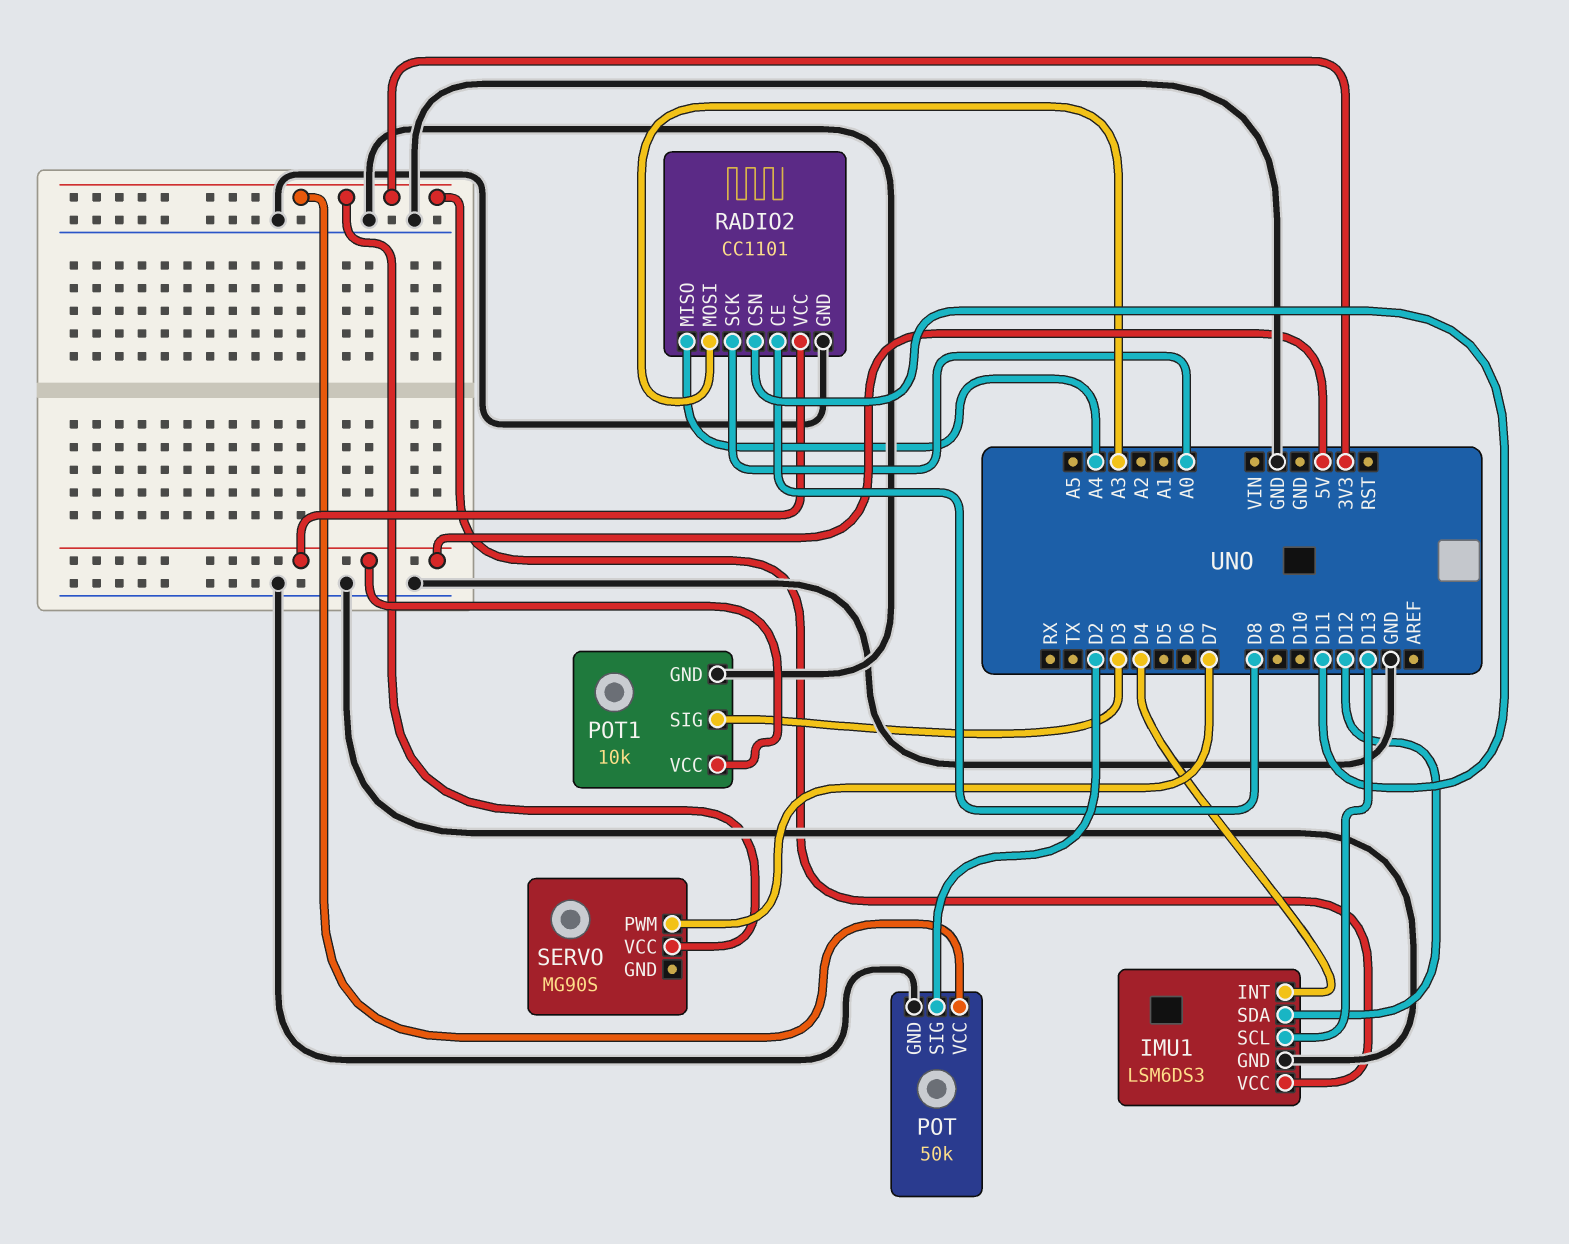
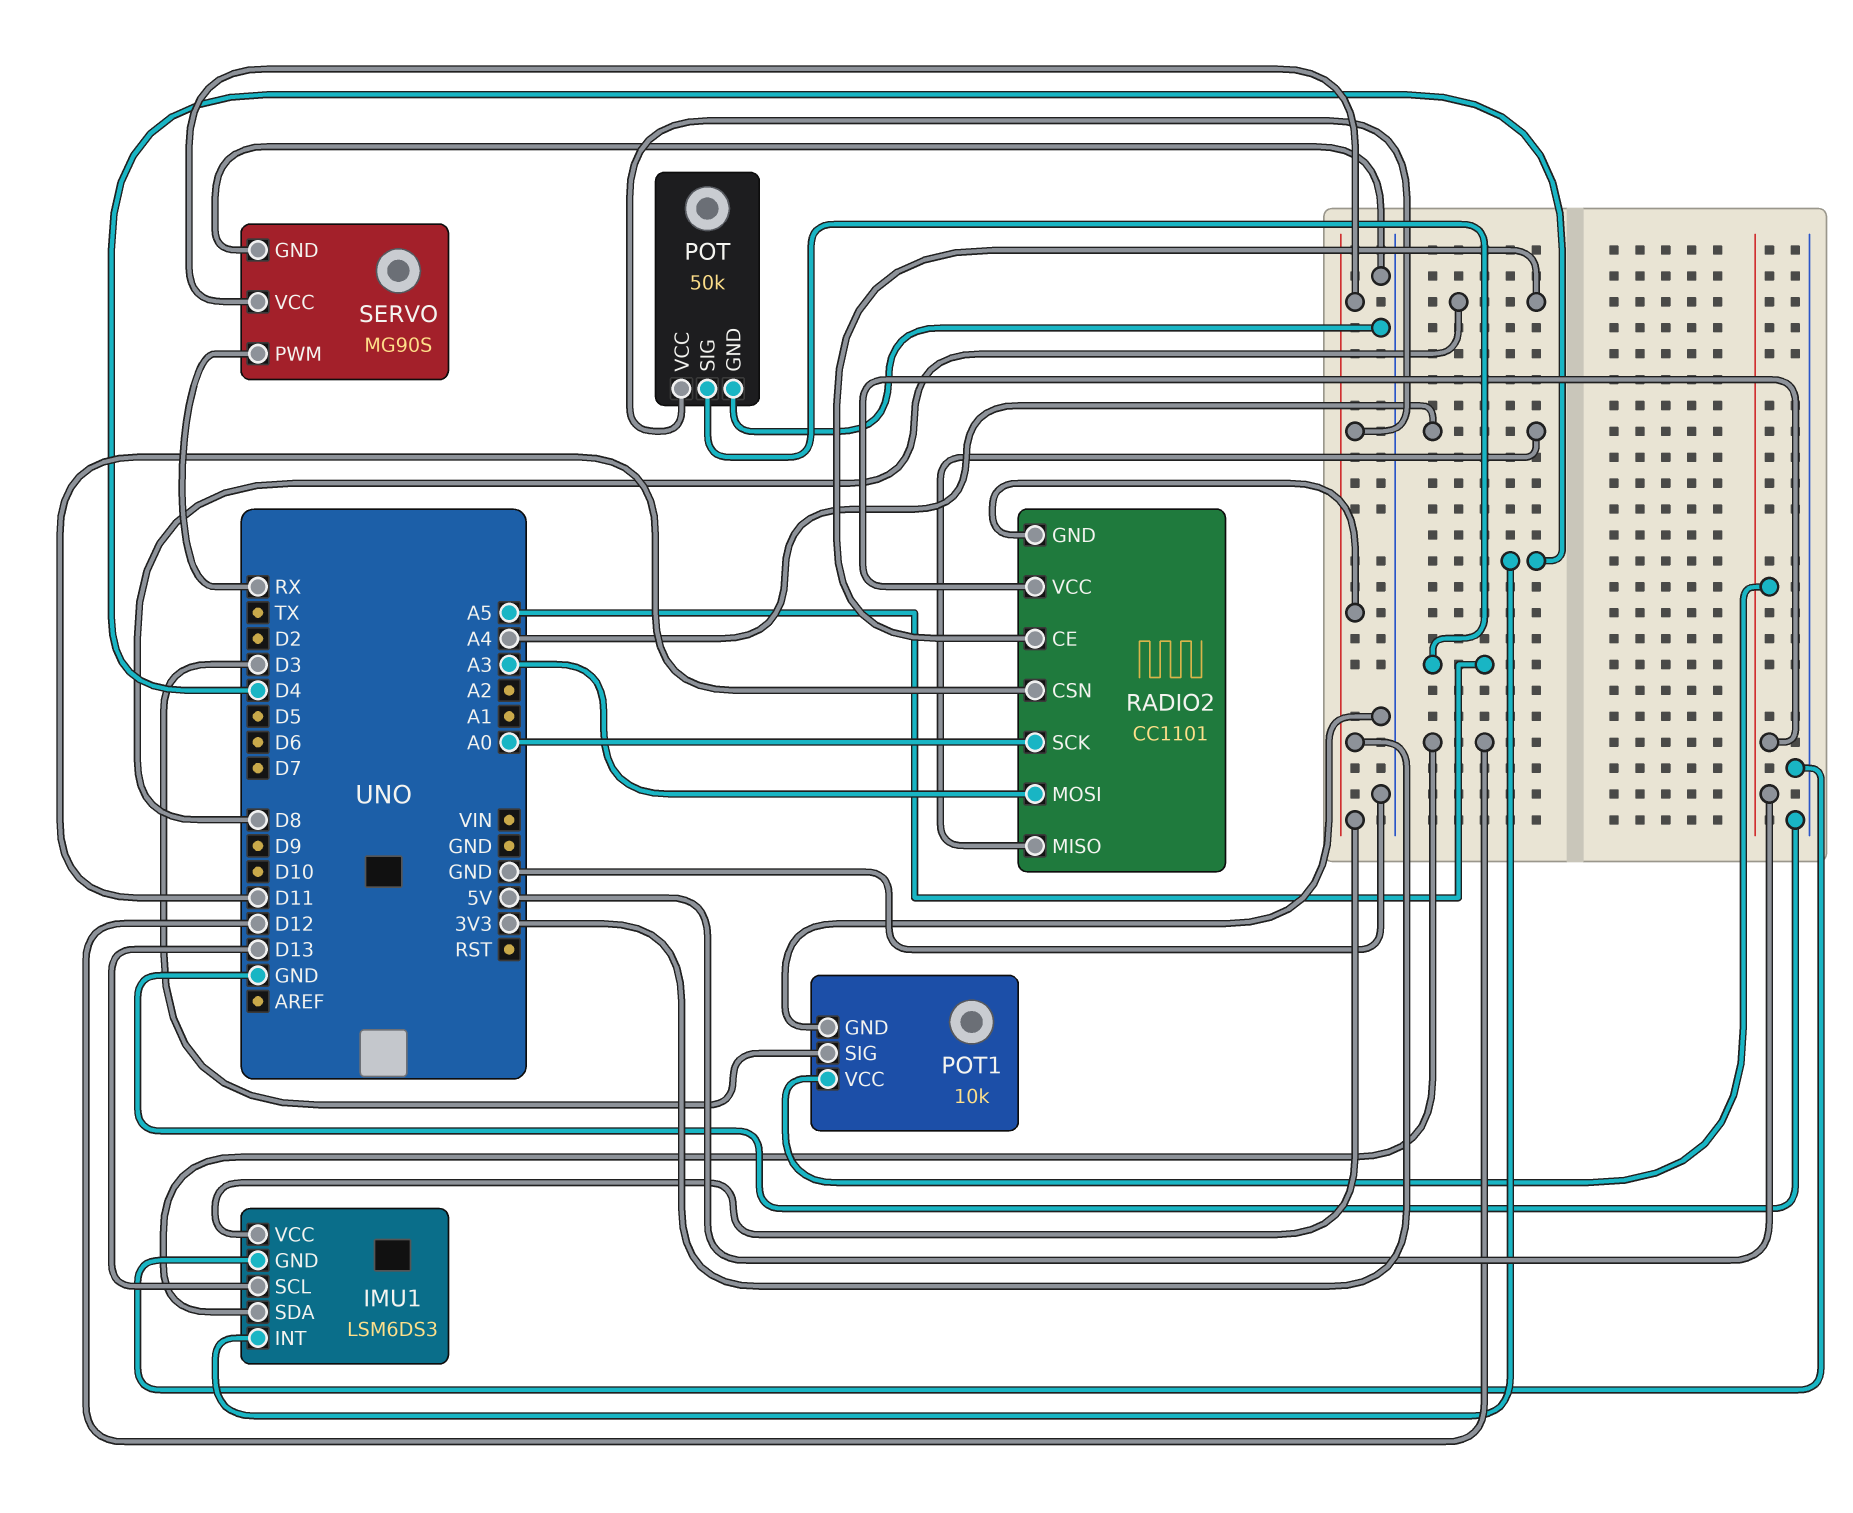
POT pin SIG: D2 -> A5
RADIO2 pin GND: GND -> 3V3
SERVO pin GND: none -> GND
SERVO pin PWM: D7 -> RX

